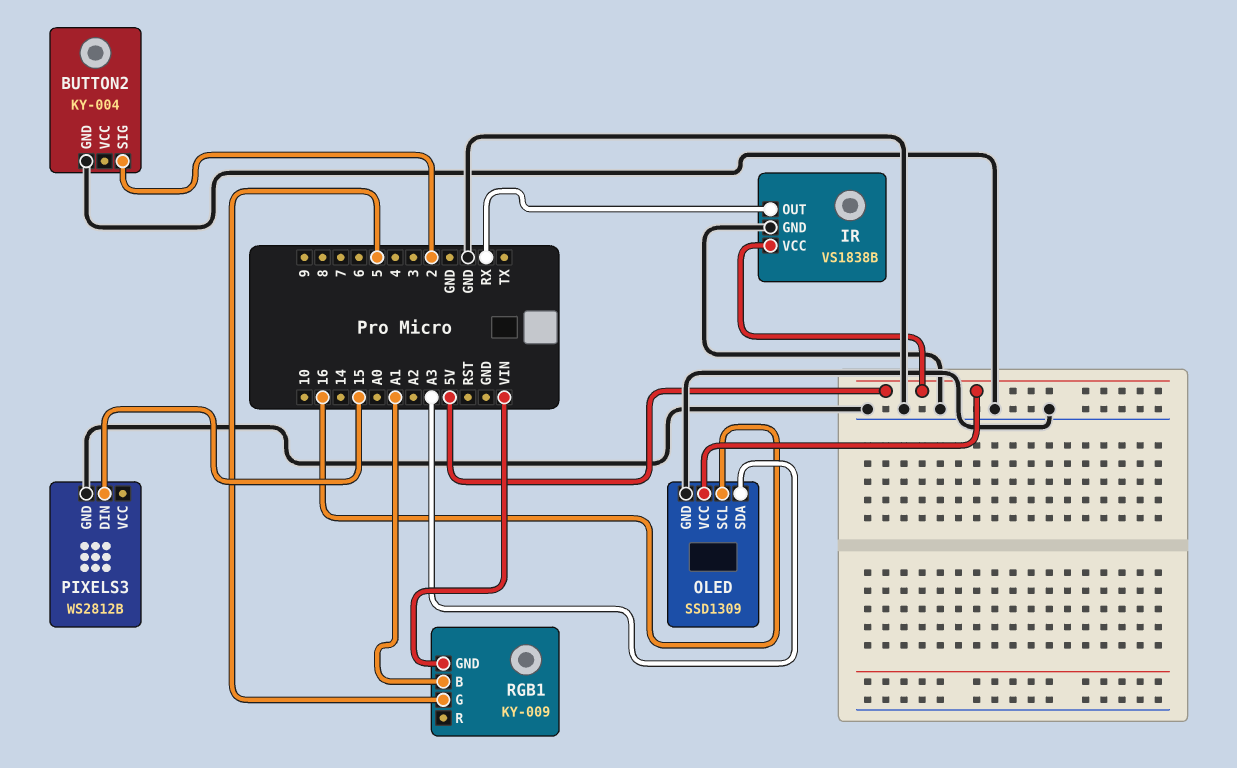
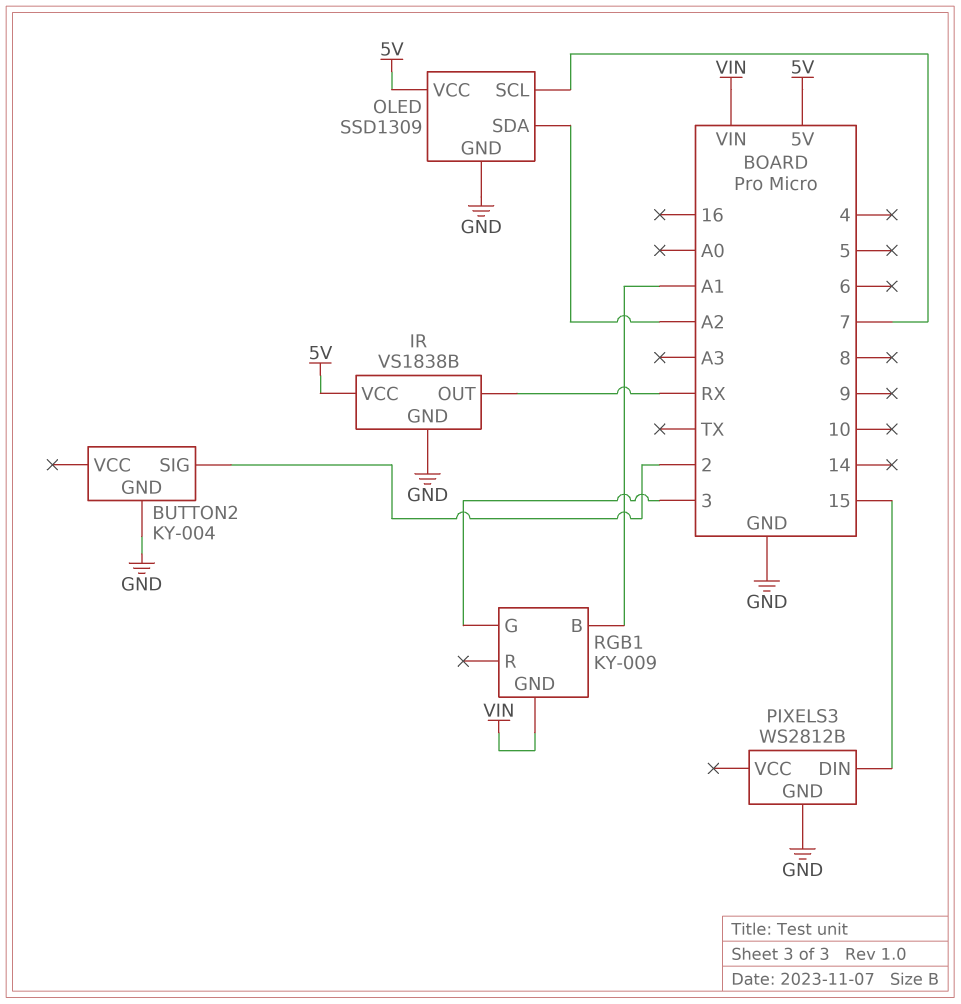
OLED pin SCL: 16 -> 7
OLED pin SDA: A3 -> A2
RGB1 pin G: 5 -> 3

